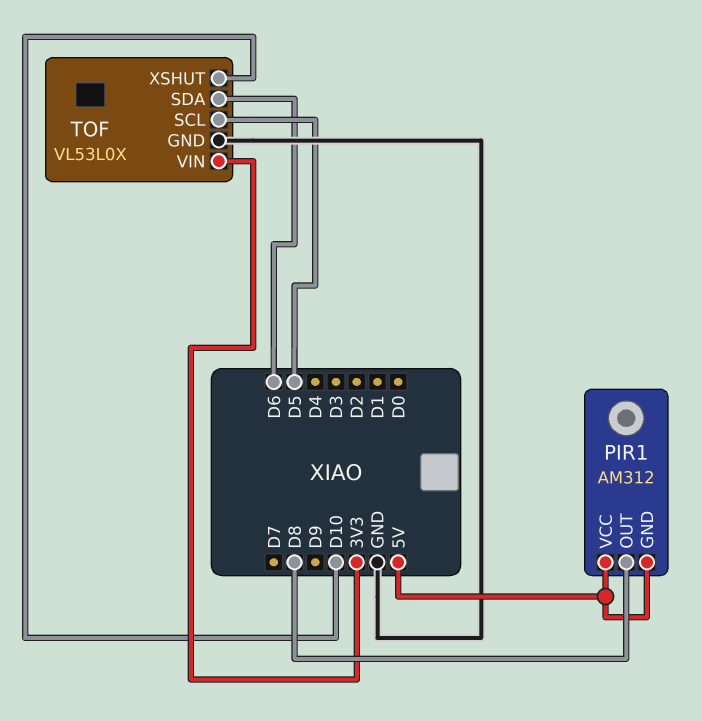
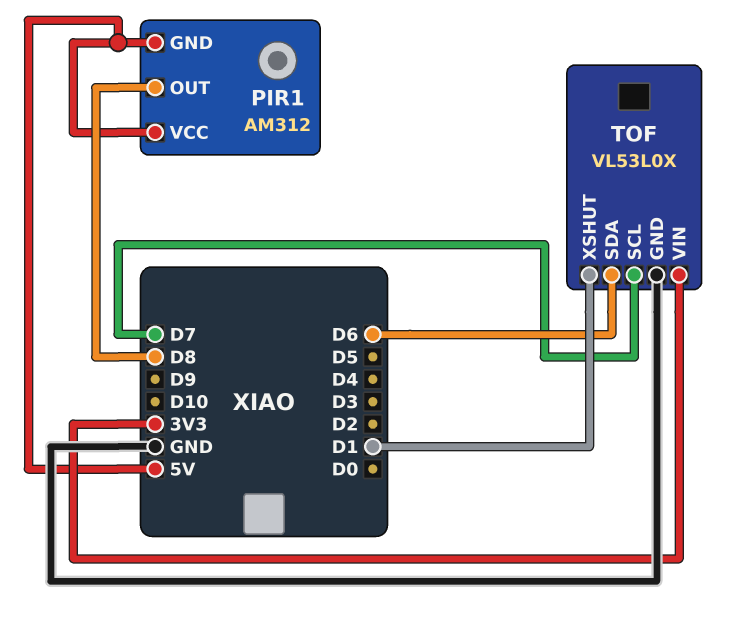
TOF pin SCL: D5 -> D7
TOF pin XSHUT: D10 -> D1

